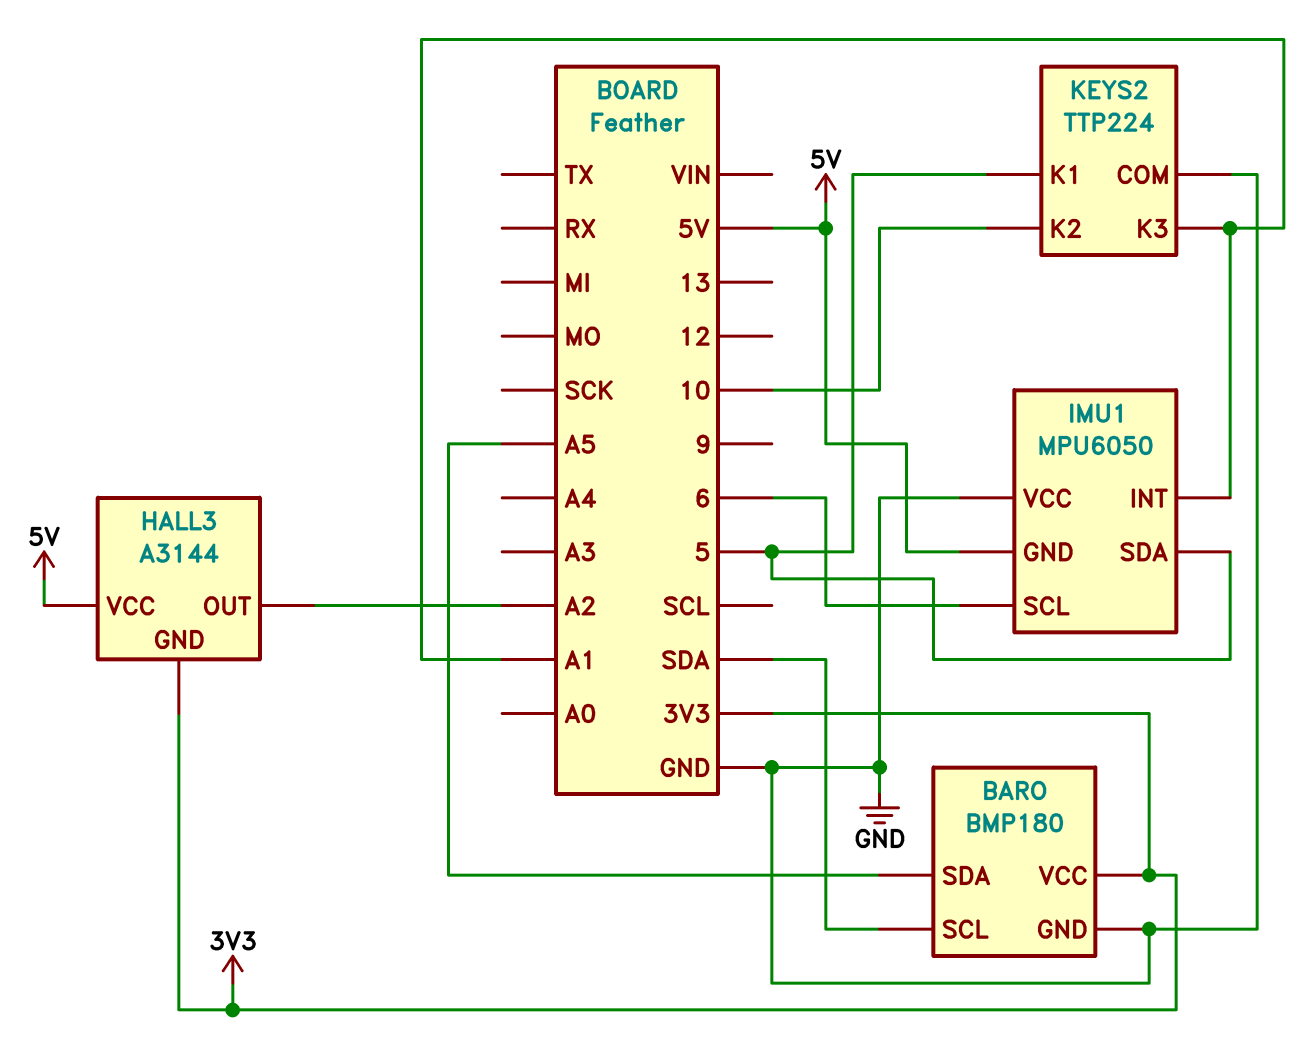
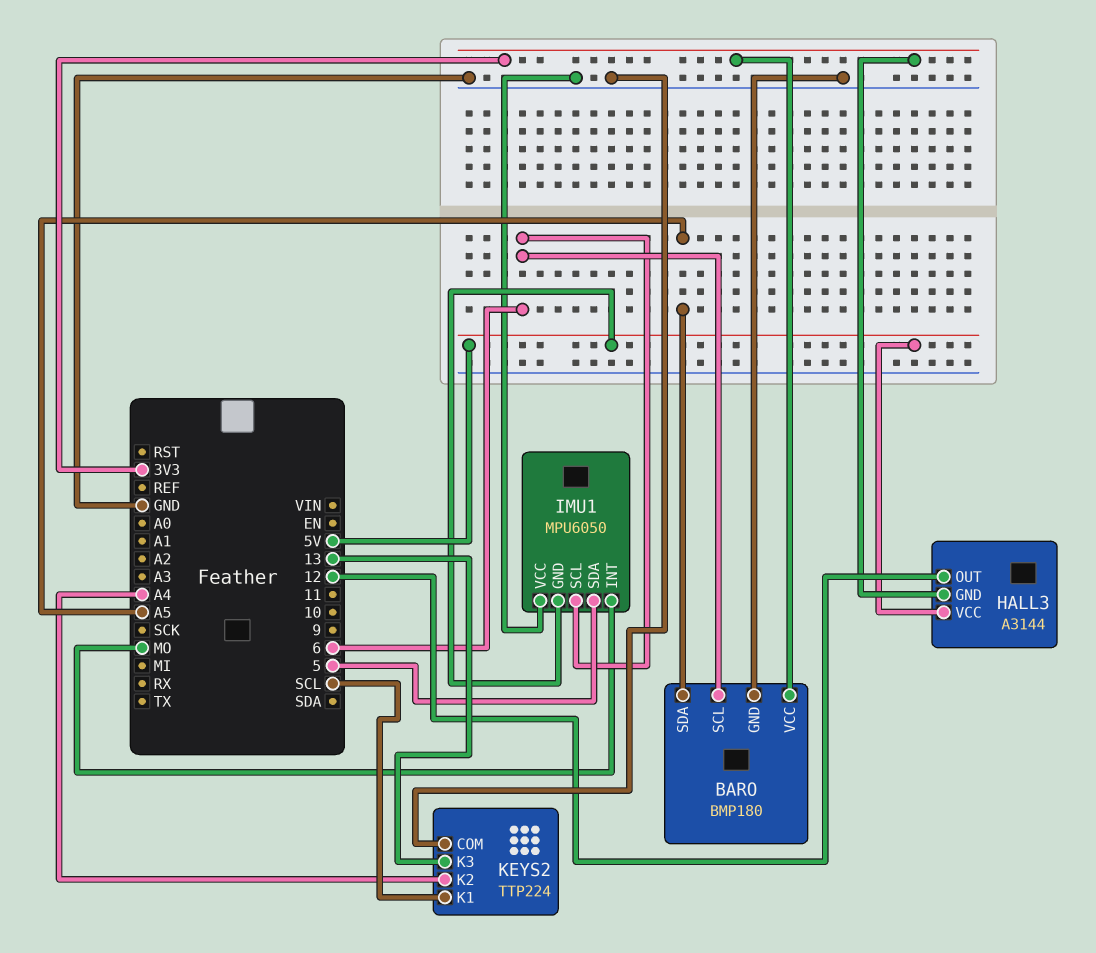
BARO pin SCL: SDA -> 6
HALL3 pin OUT: A2 -> 12
IMU1 pin INT: A1 -> MO
KEYS2 pin K1: 5 -> SCL
KEYS2 pin K2: 10 -> A4
KEYS2 pin K3: A1 -> 13

